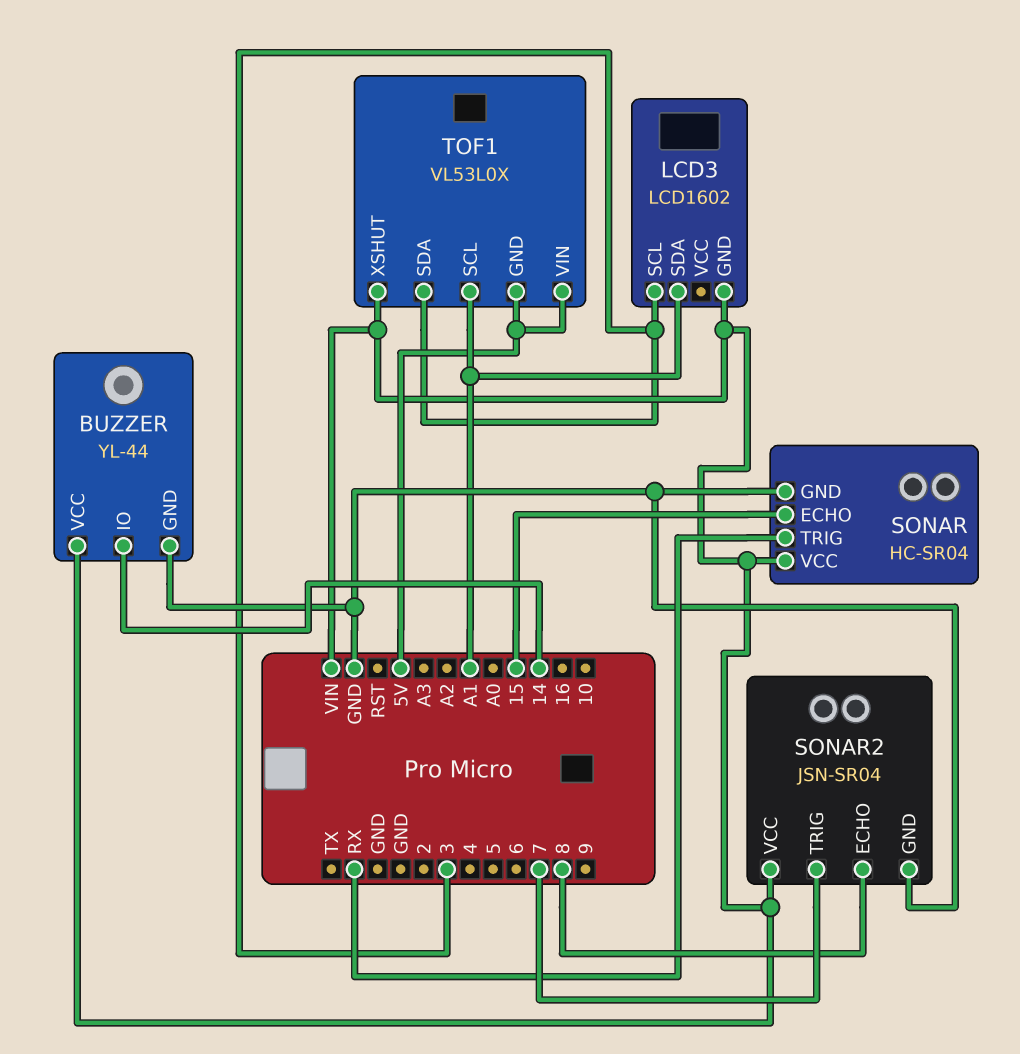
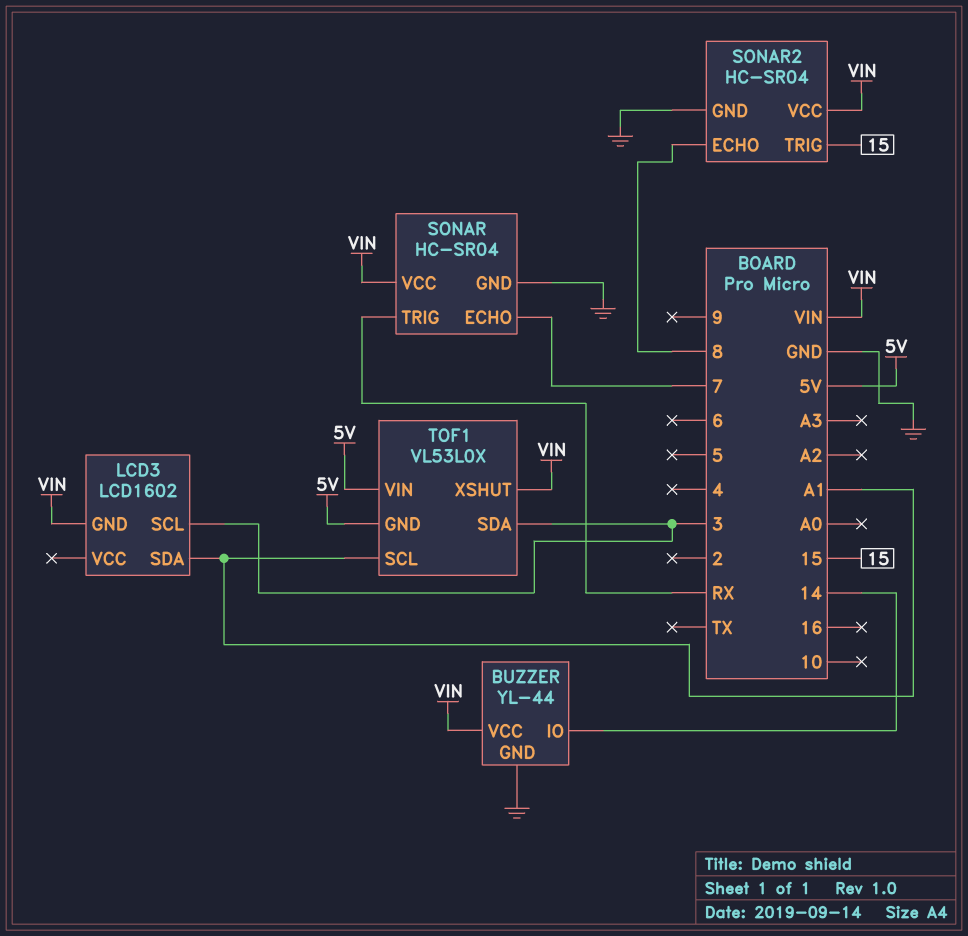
SONAR pin ECHO: 15 -> 7
SONAR2: JSN-SR04 -> HC-SR04
SONAR2 pin TRIG: 7 -> 15

